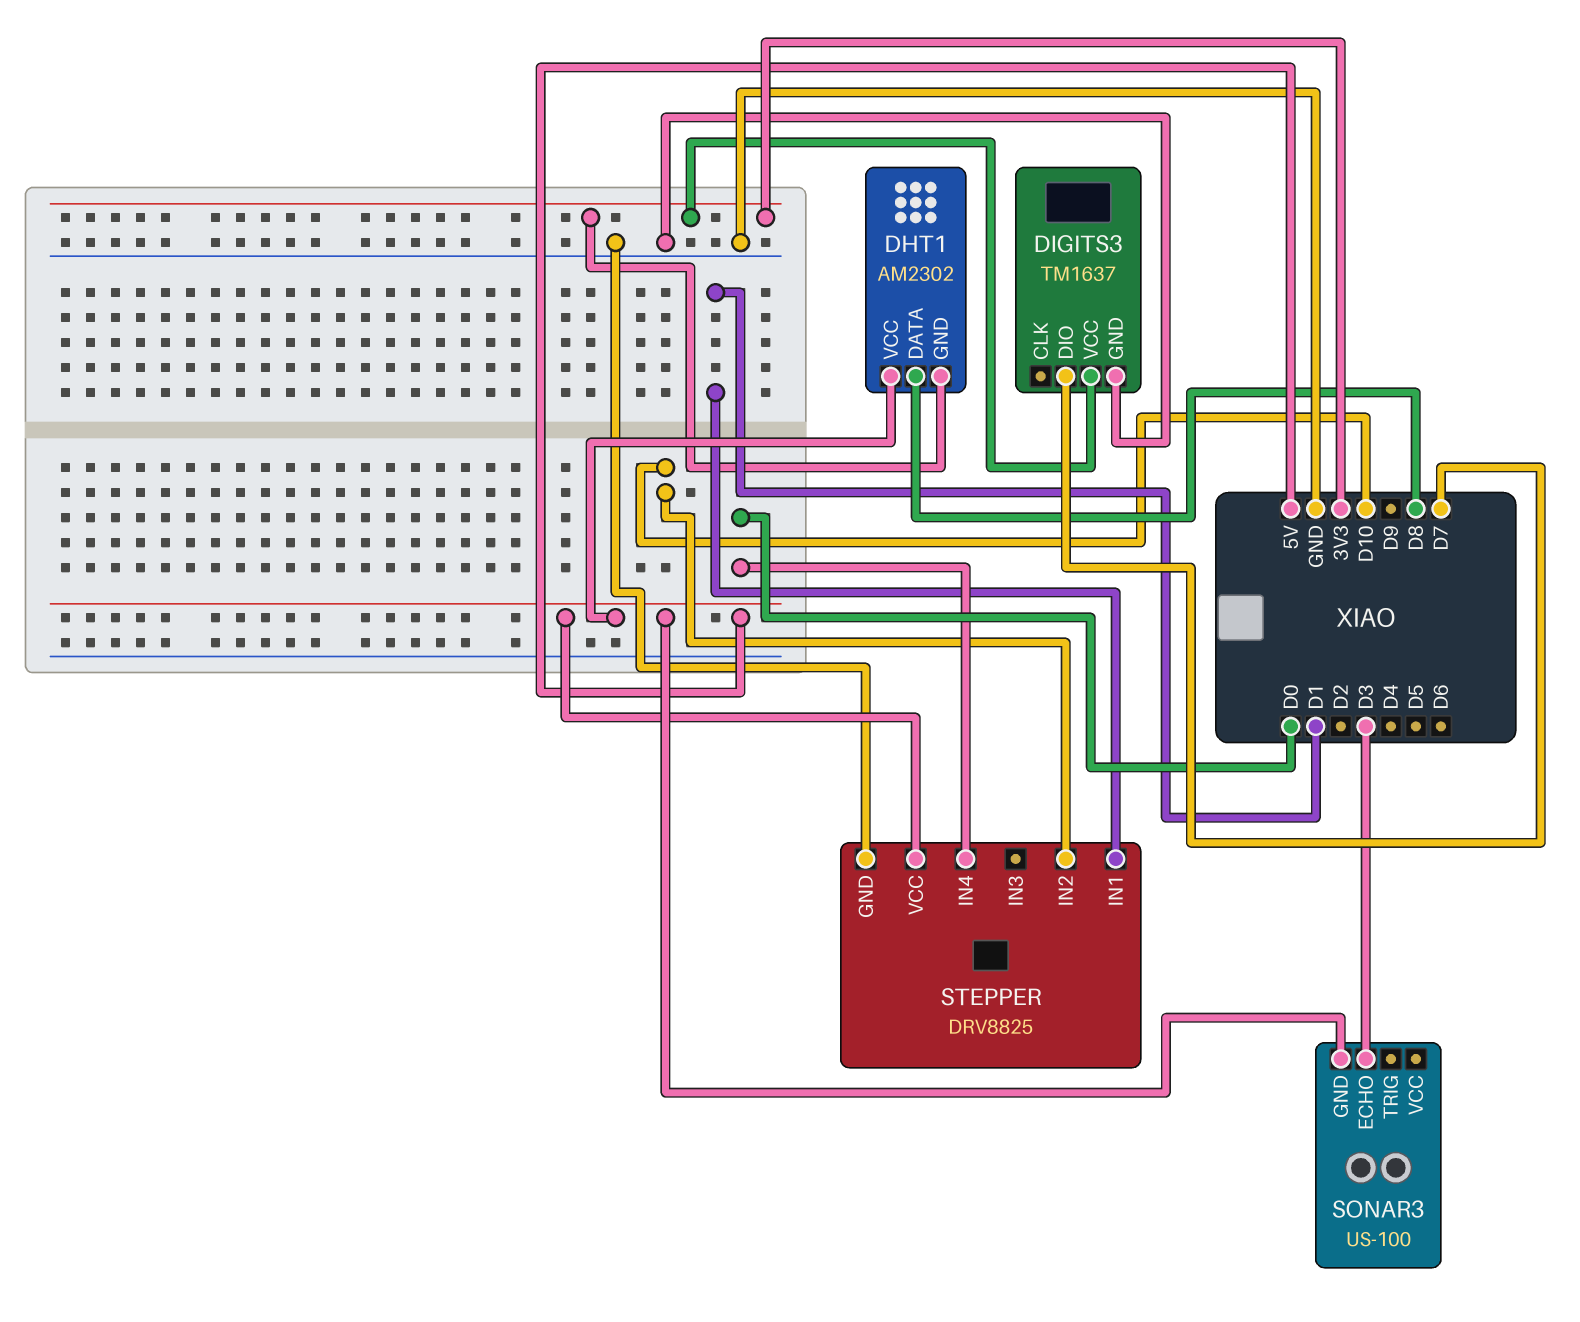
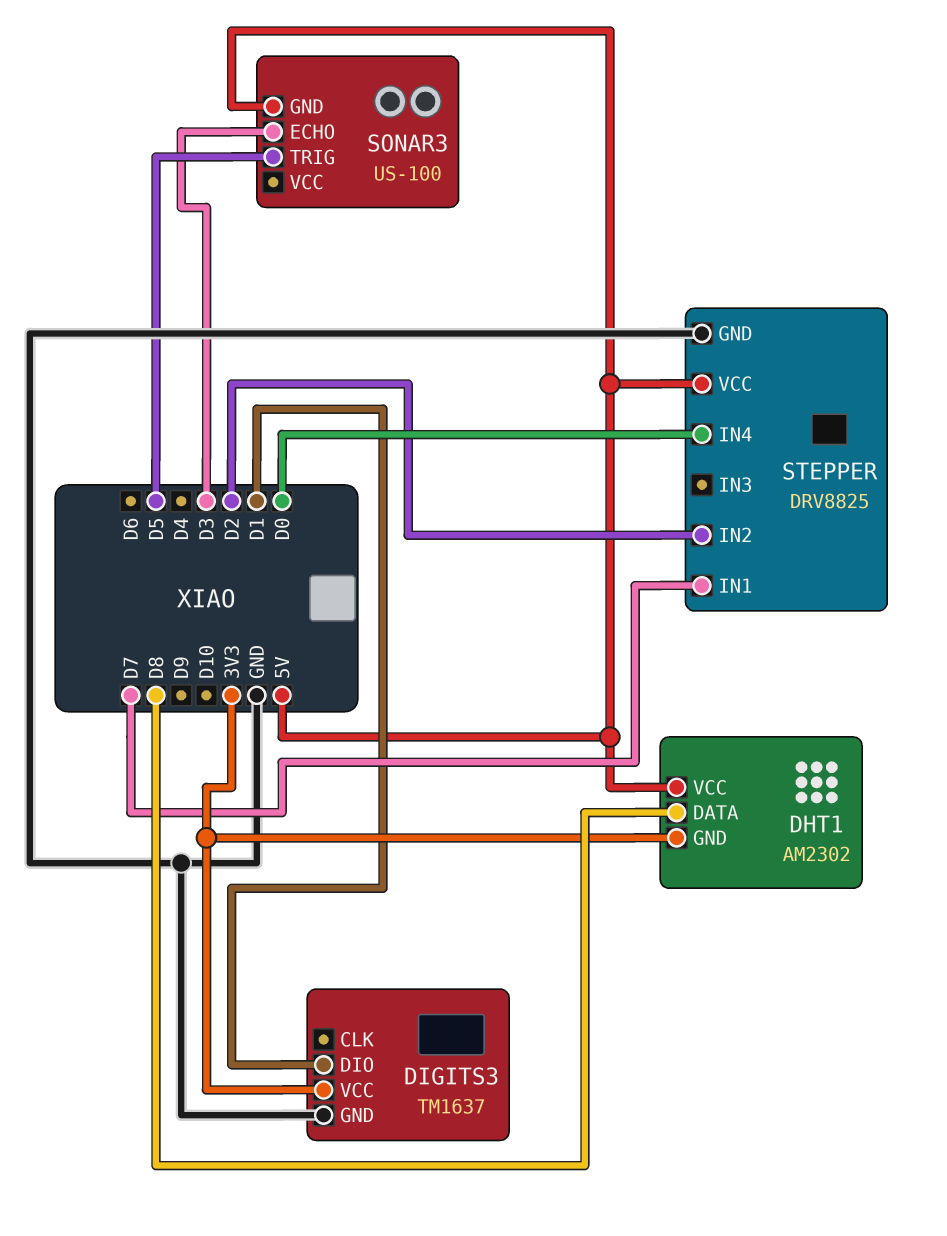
DIGITS3 pin DIO: D7 -> D1
SONAR3 pin TRIG: none -> D5
STEPPER pin IN1: D1 -> D7
STEPPER pin IN2: D10 -> D2

